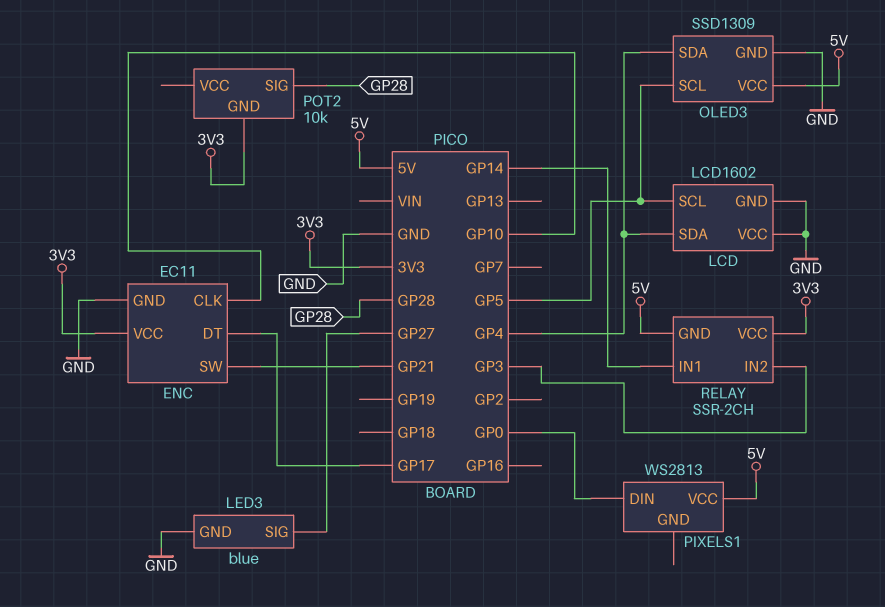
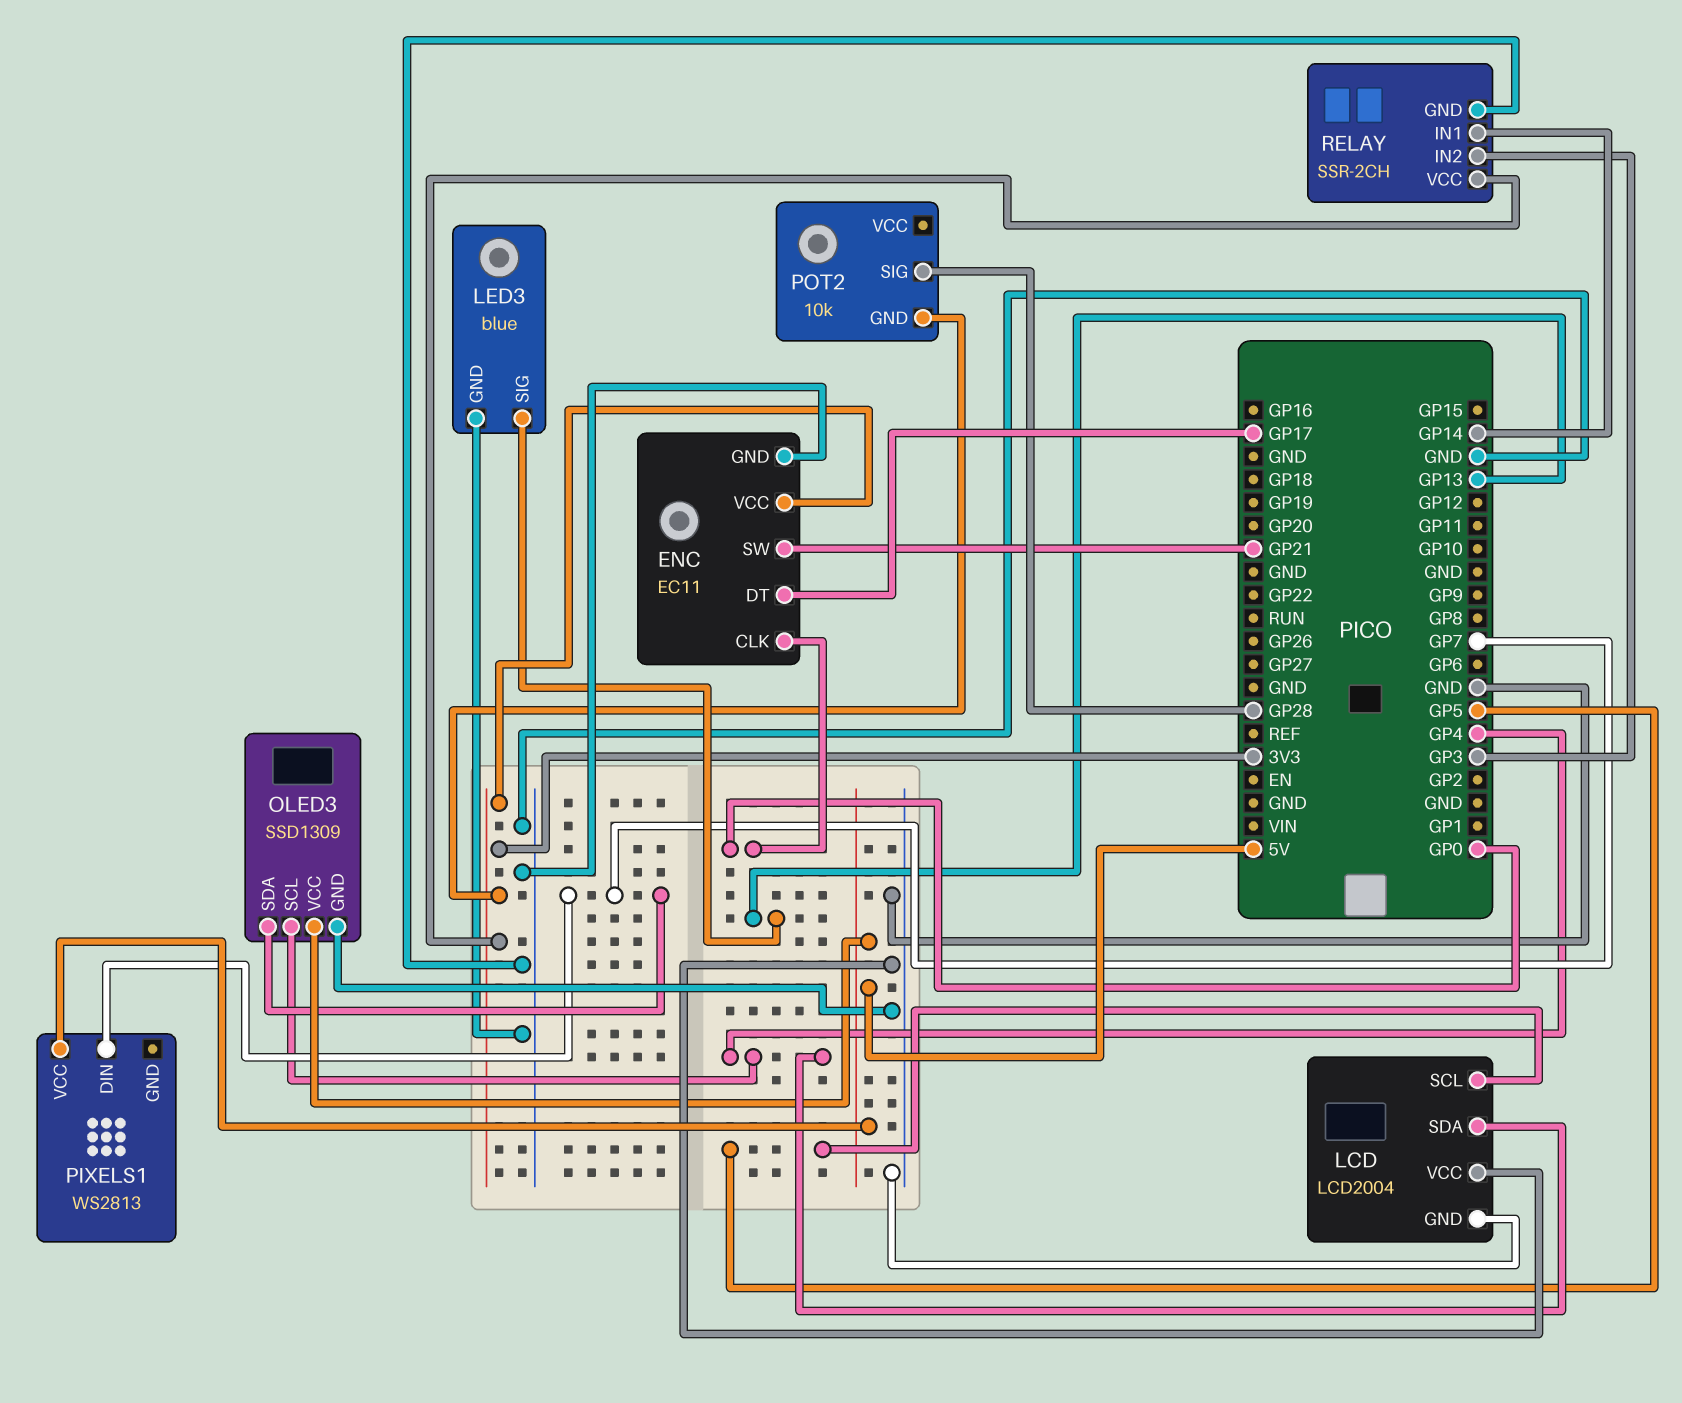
ENC pin CLK: GP10 -> GP0
LCD: LCD1602 -> LCD2004
LED3 pin SIG: GP27 -> GP13
OLED3 pin SCL: GP5 -> GP4
OLED3 pin SDA: GP4 -> GP7
PIXELS1 pin DIN: GP0 -> GP7
RELAY pin GND: 5V -> GND

